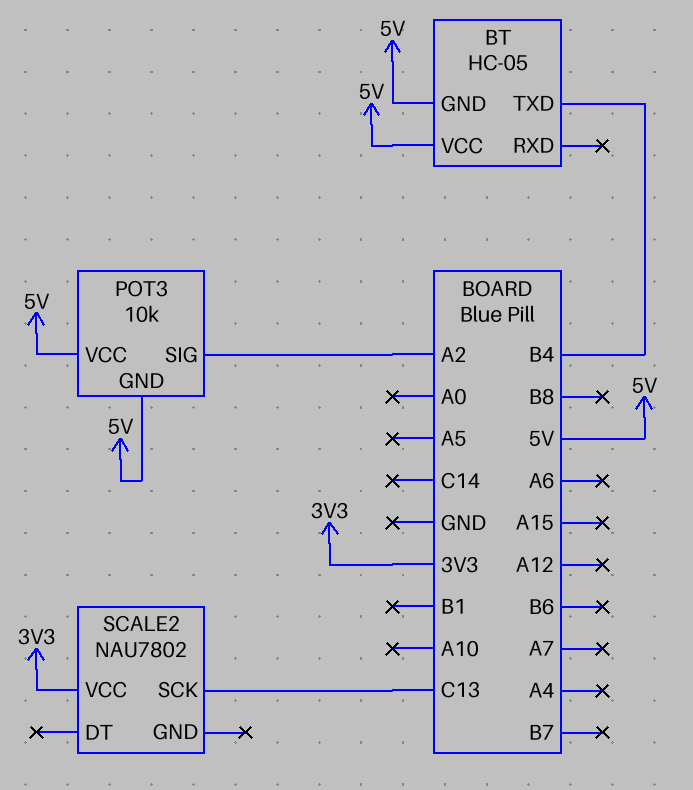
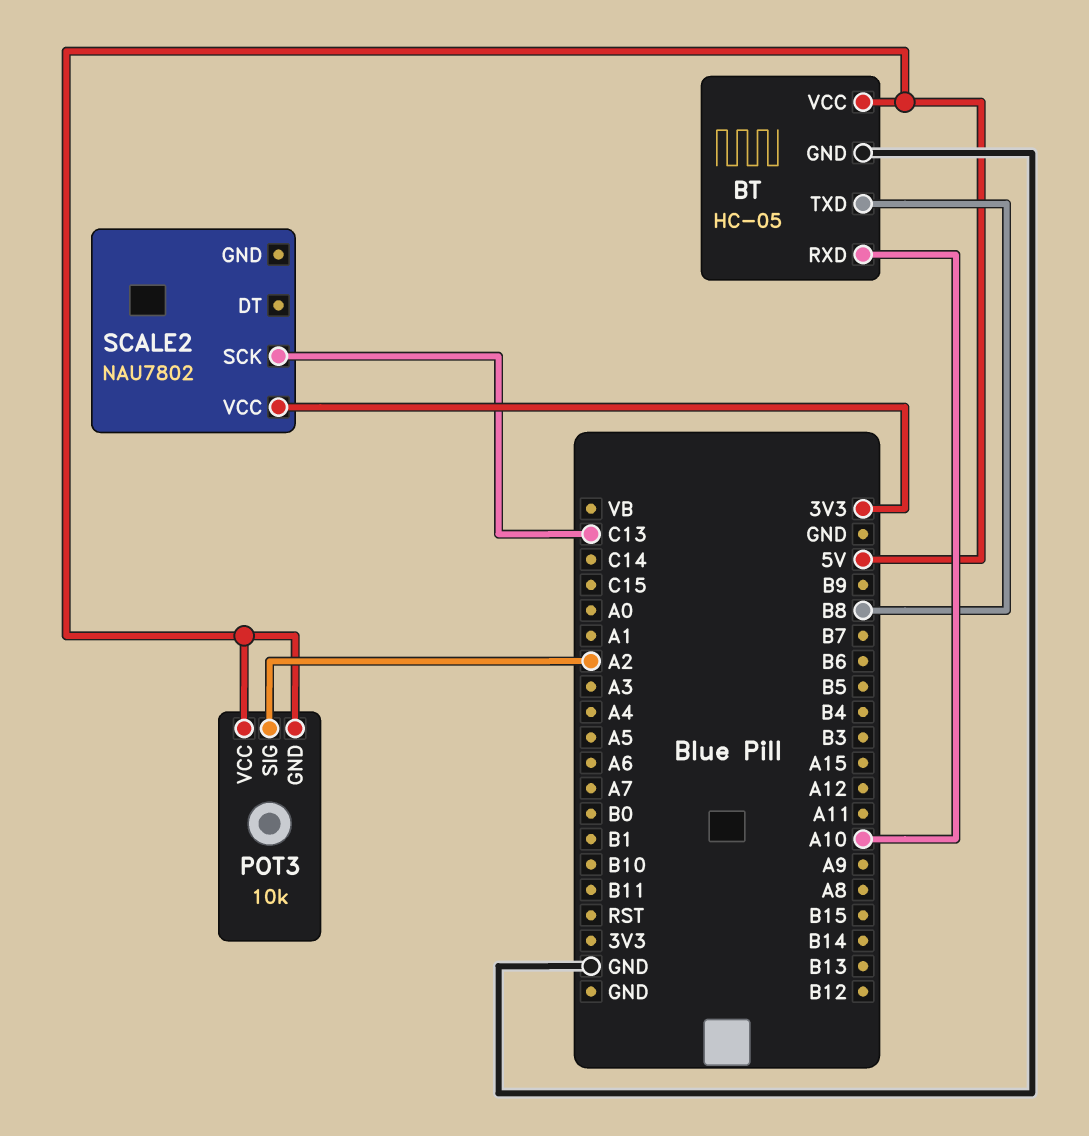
BT pin GND: 5V -> GND
BT pin RXD: none -> A10
BT pin TXD: B4 -> B8

